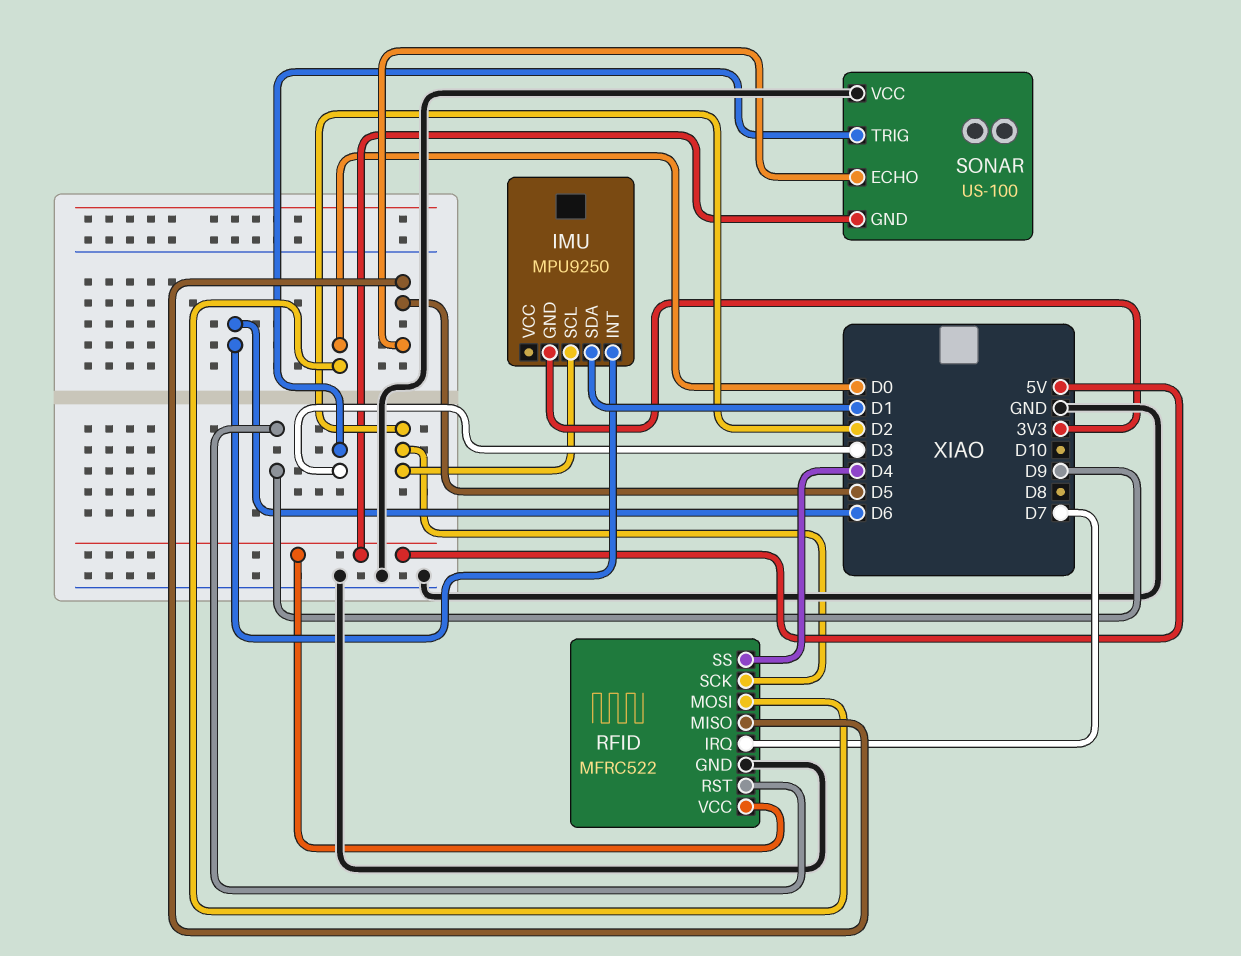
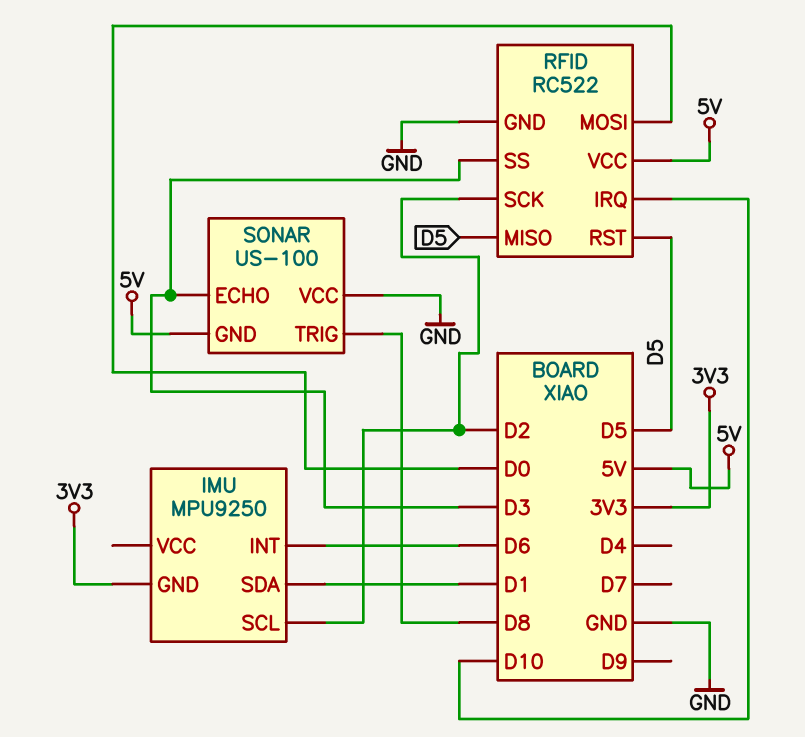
RFID: MFRC522 -> RC522
RFID pin IRQ: D7 -> D10
RFID pin RST: D9 -> D5
RFID pin SS: D4 -> D3
SONAR pin ECHO: D5 -> D3
SONAR pin TRIG: D3 -> D8

